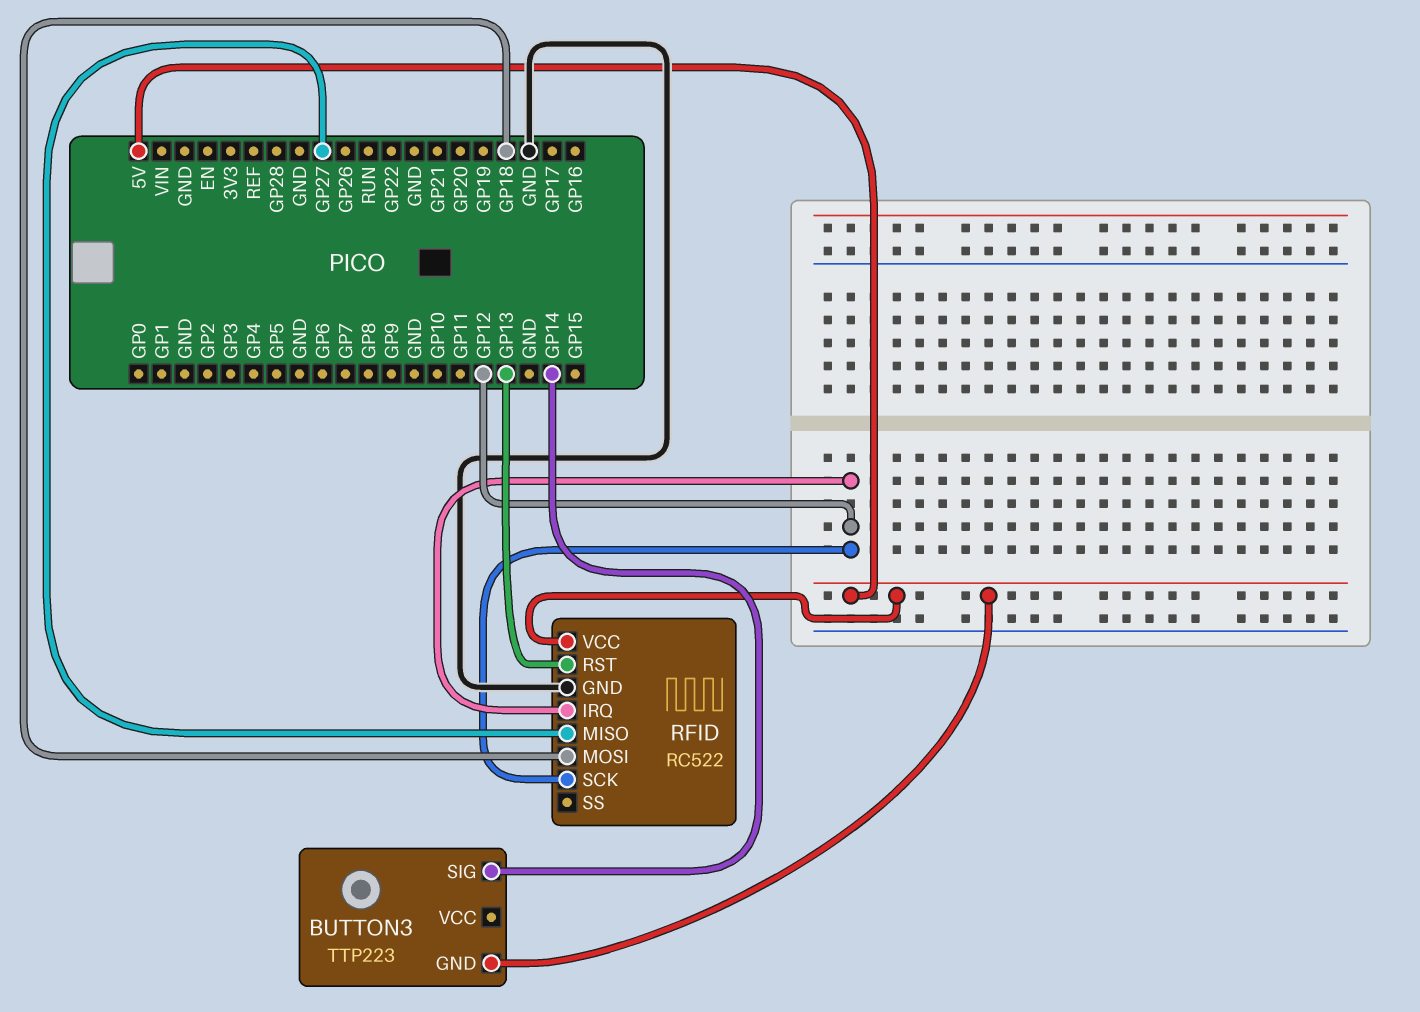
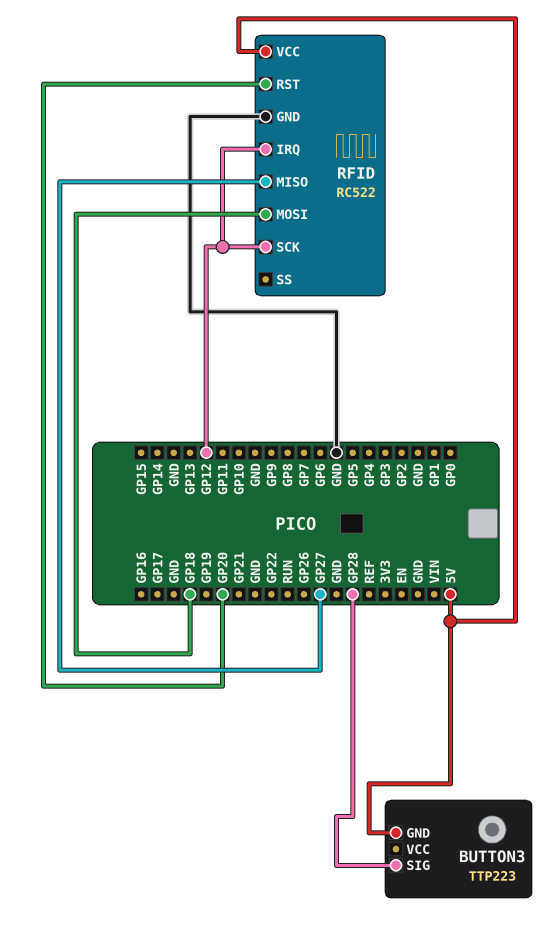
BUTTON3 pin SIG: GP14 -> GP28
RFID pin RST: GP13 -> GP20

